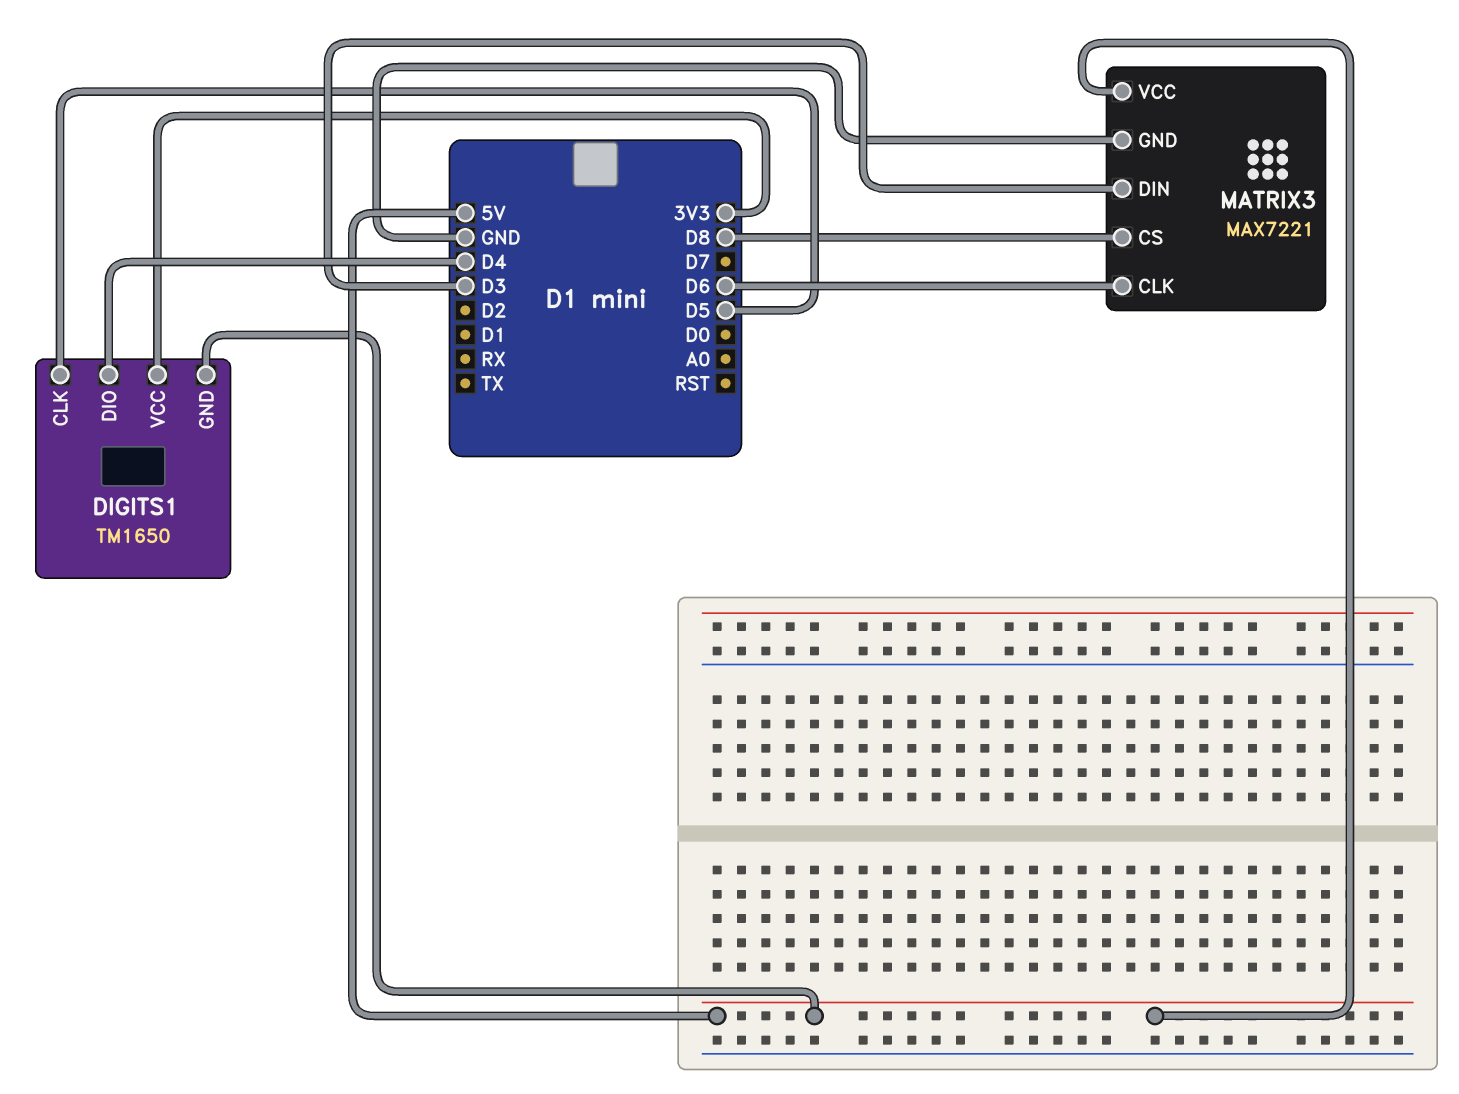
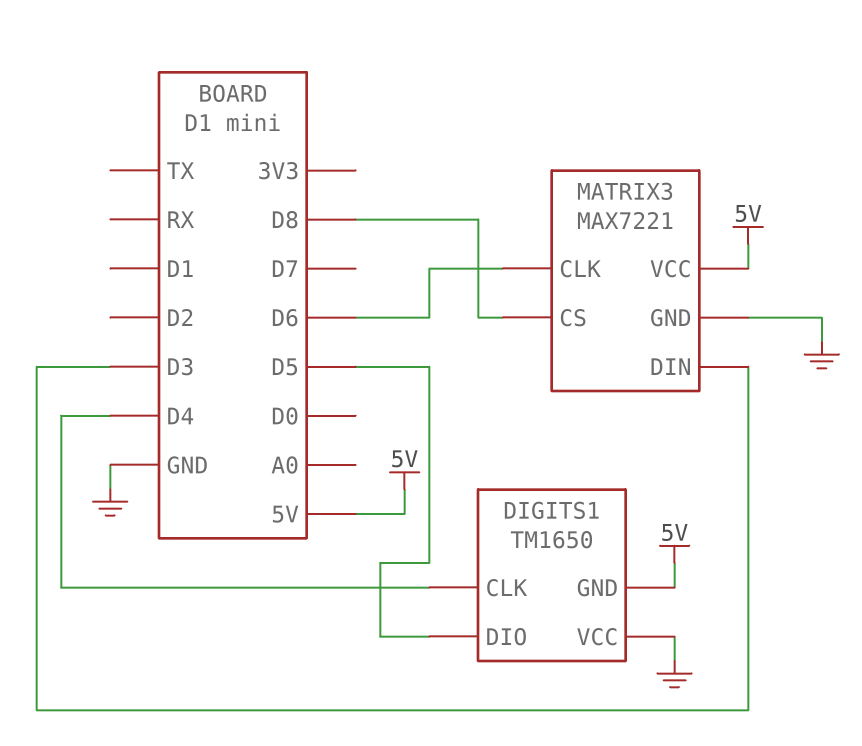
DIGITS1 pin CLK: D5 -> D4
DIGITS1 pin DIO: D4 -> D5
DIGITS1 pin VCC: 3V3 -> GND

